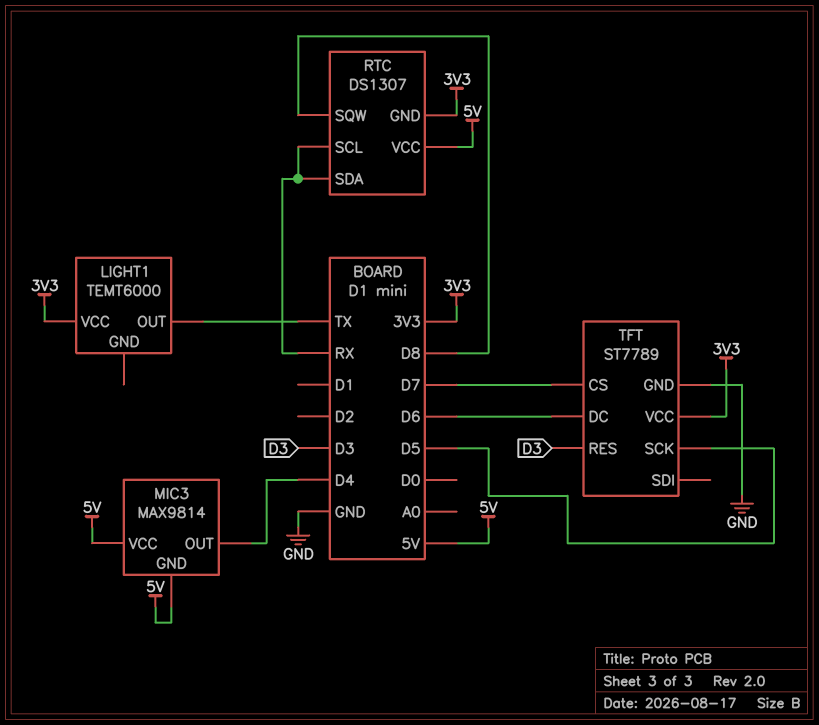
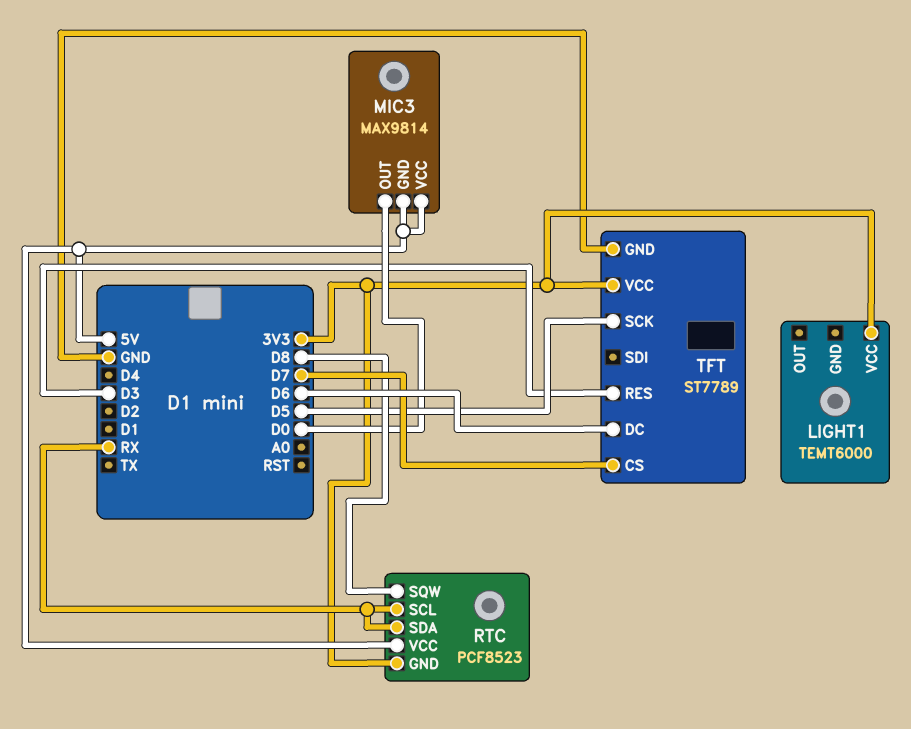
LIGHT1 pin OUT: TX -> none
MIC3 pin OUT: D4 -> D0
RTC: DS1307 -> PCF8523

